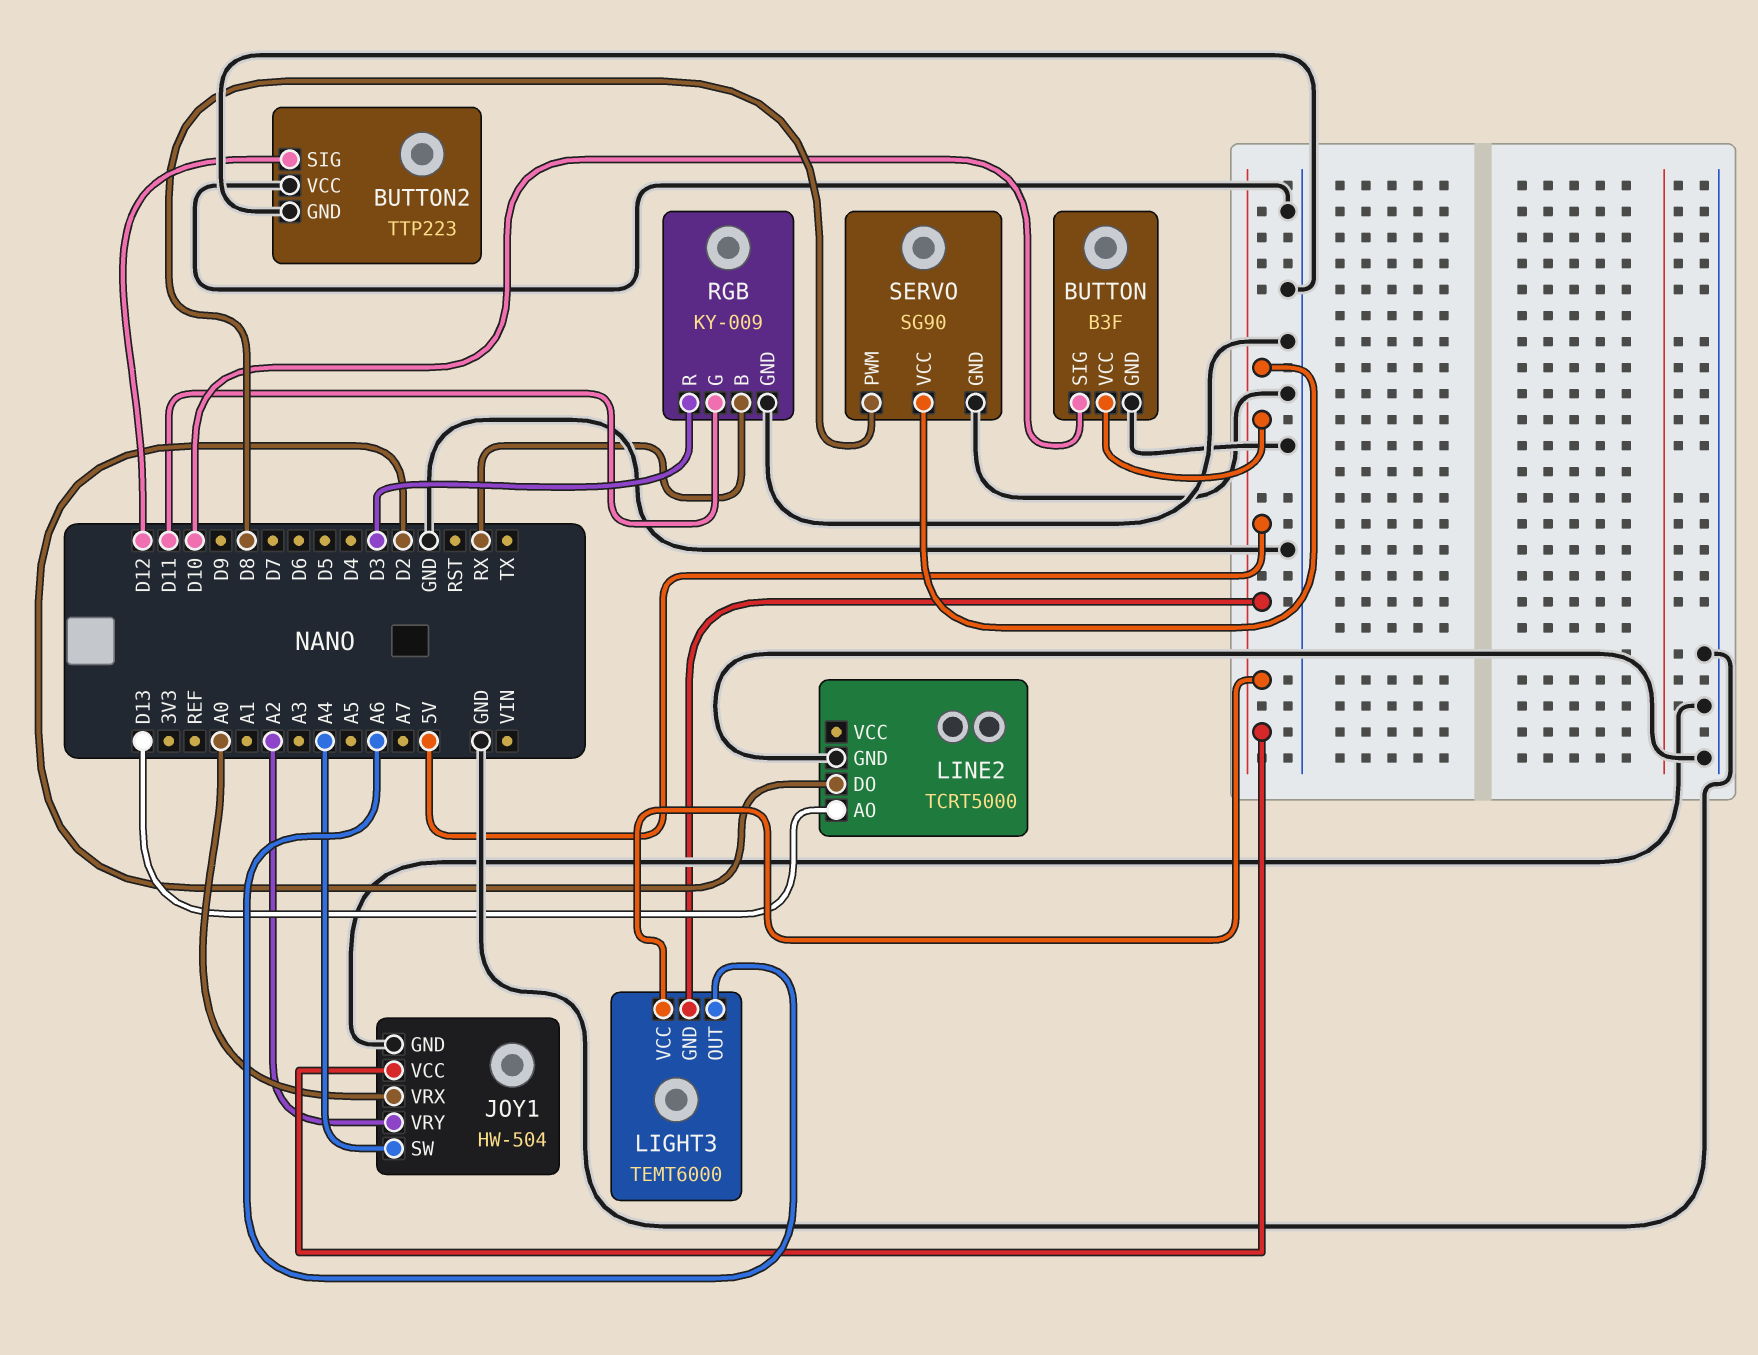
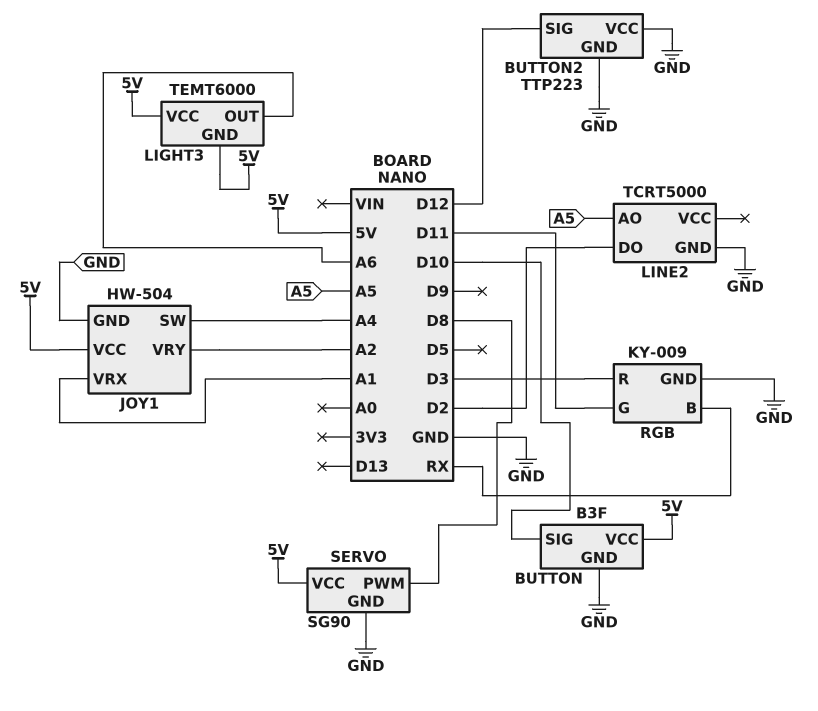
JOY1 pin VRX: A0 -> A1
LINE2 pin AO: D13 -> A5

